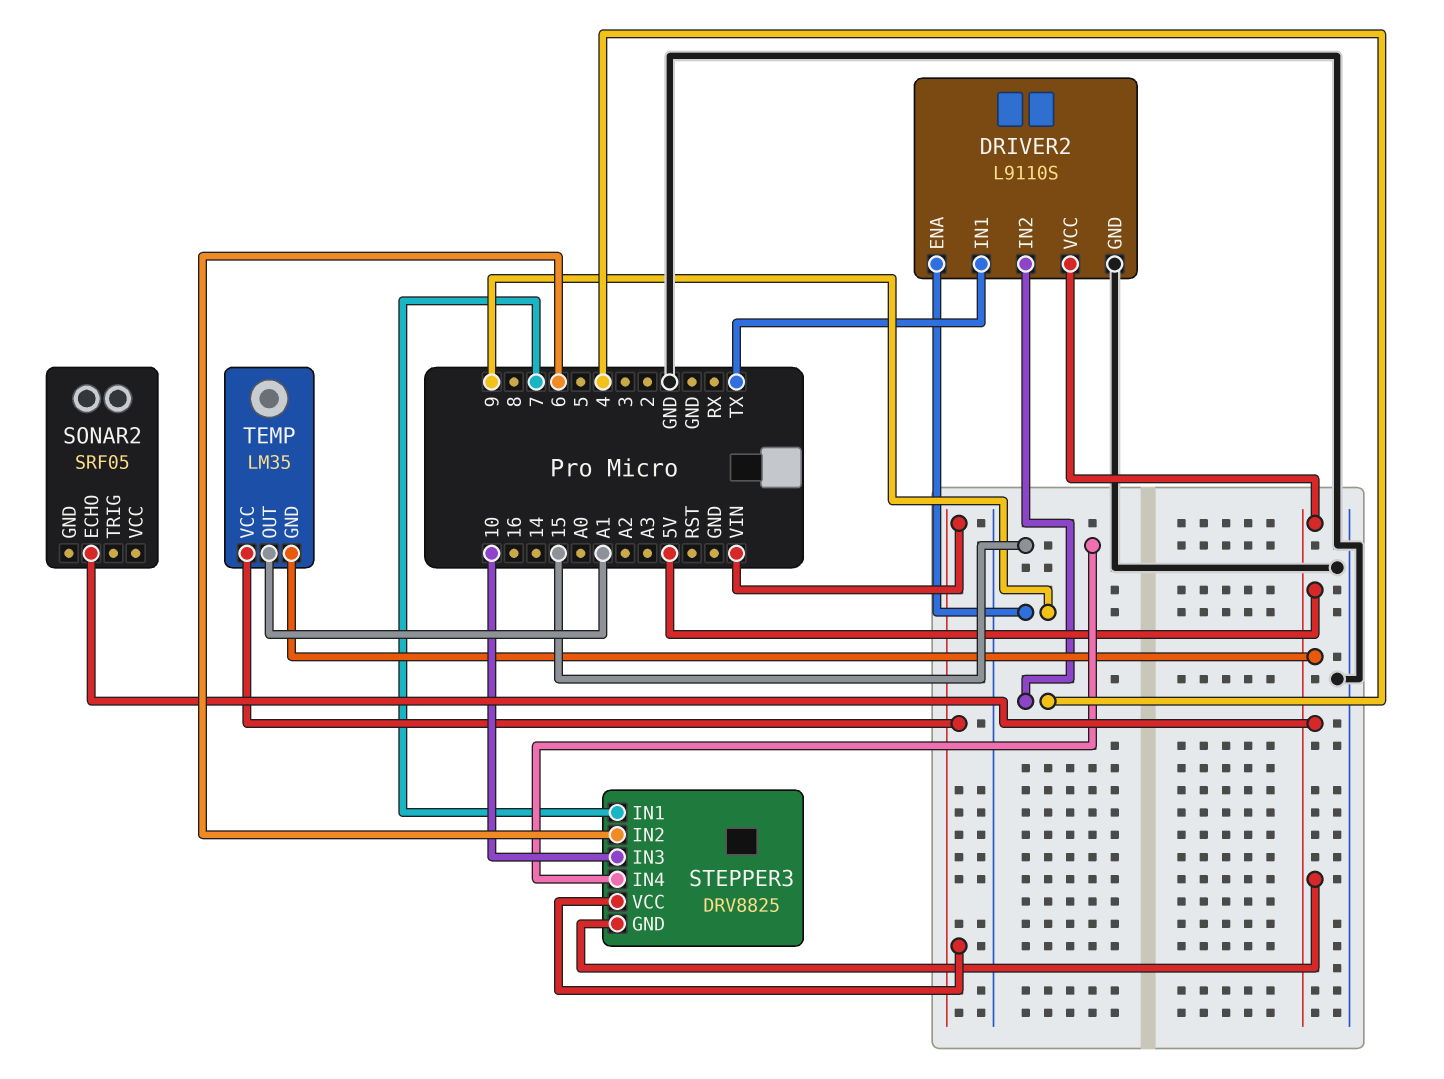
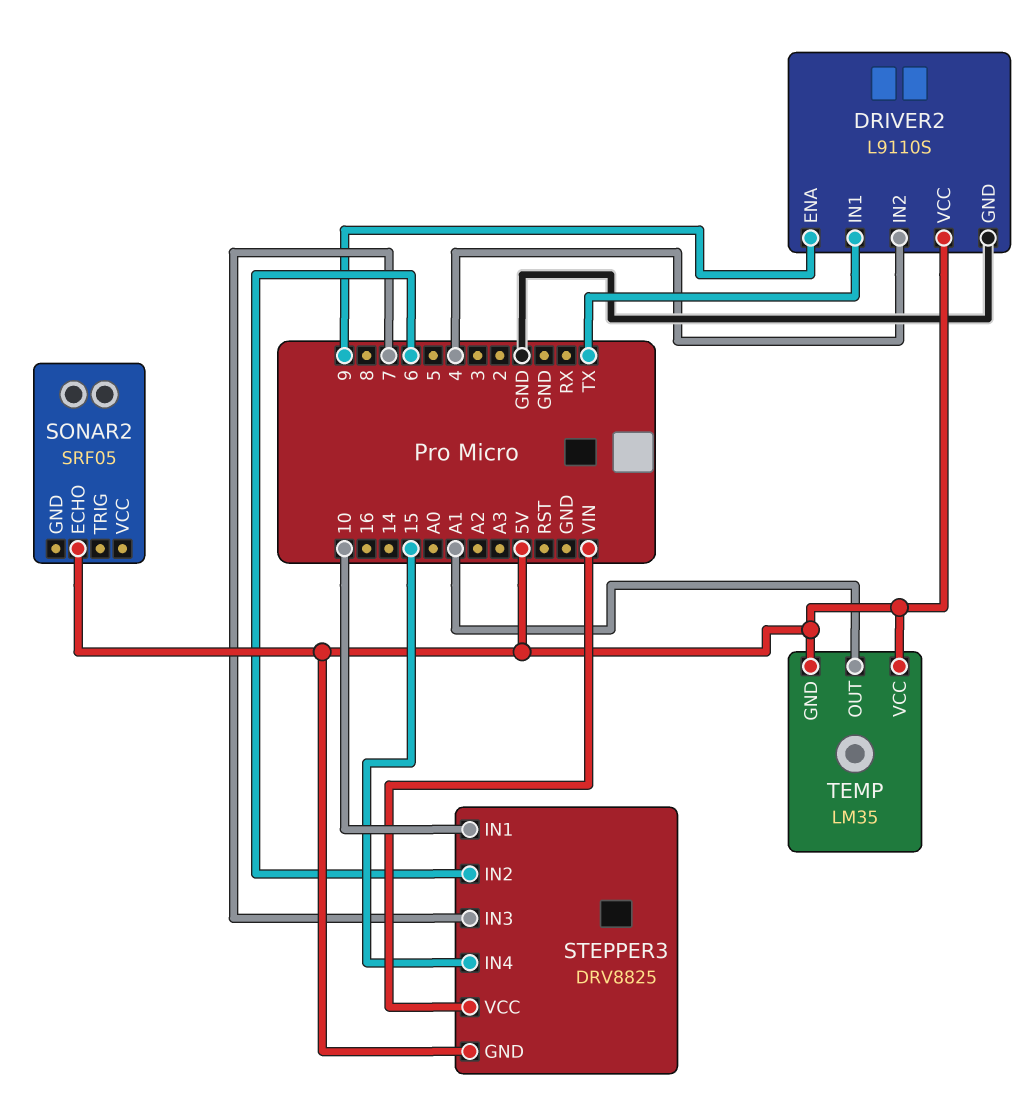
STEPPER3 pin IN1: 7 -> 10
STEPPER3 pin IN3: 10 -> 7
TEMP pin VCC: VIN -> 5V

